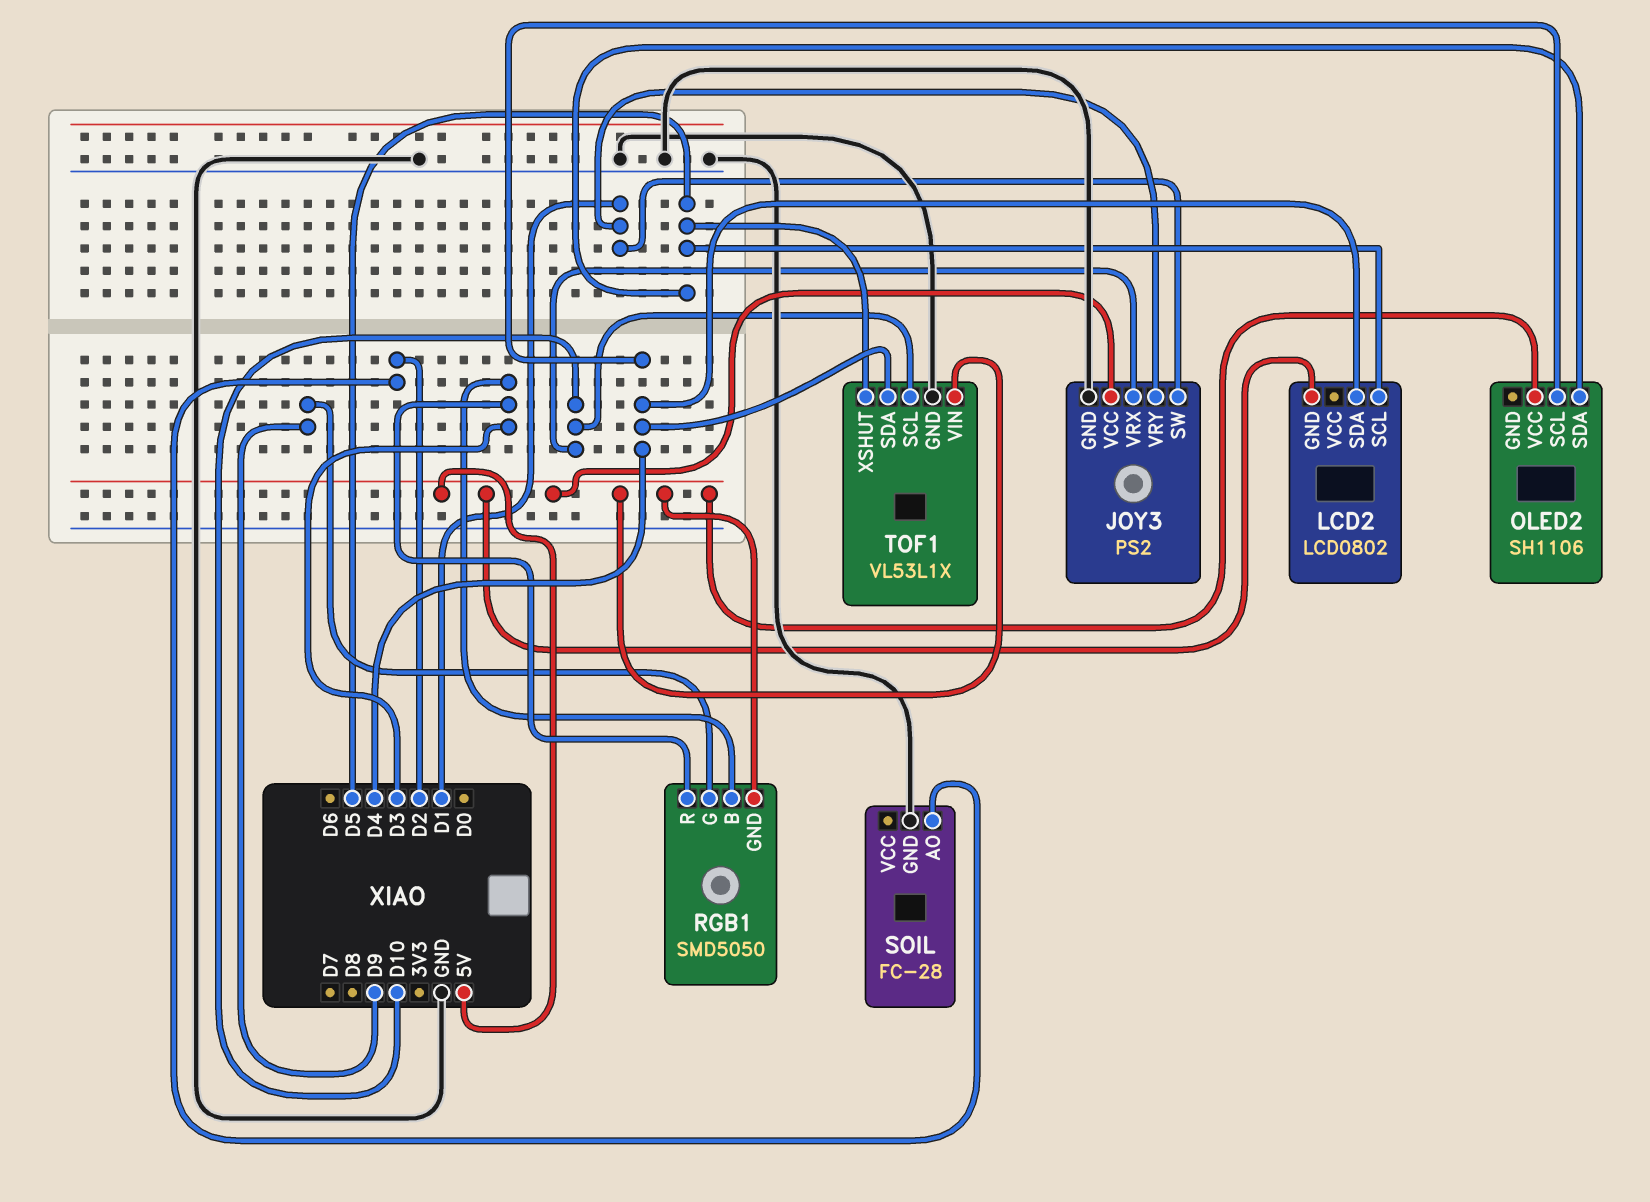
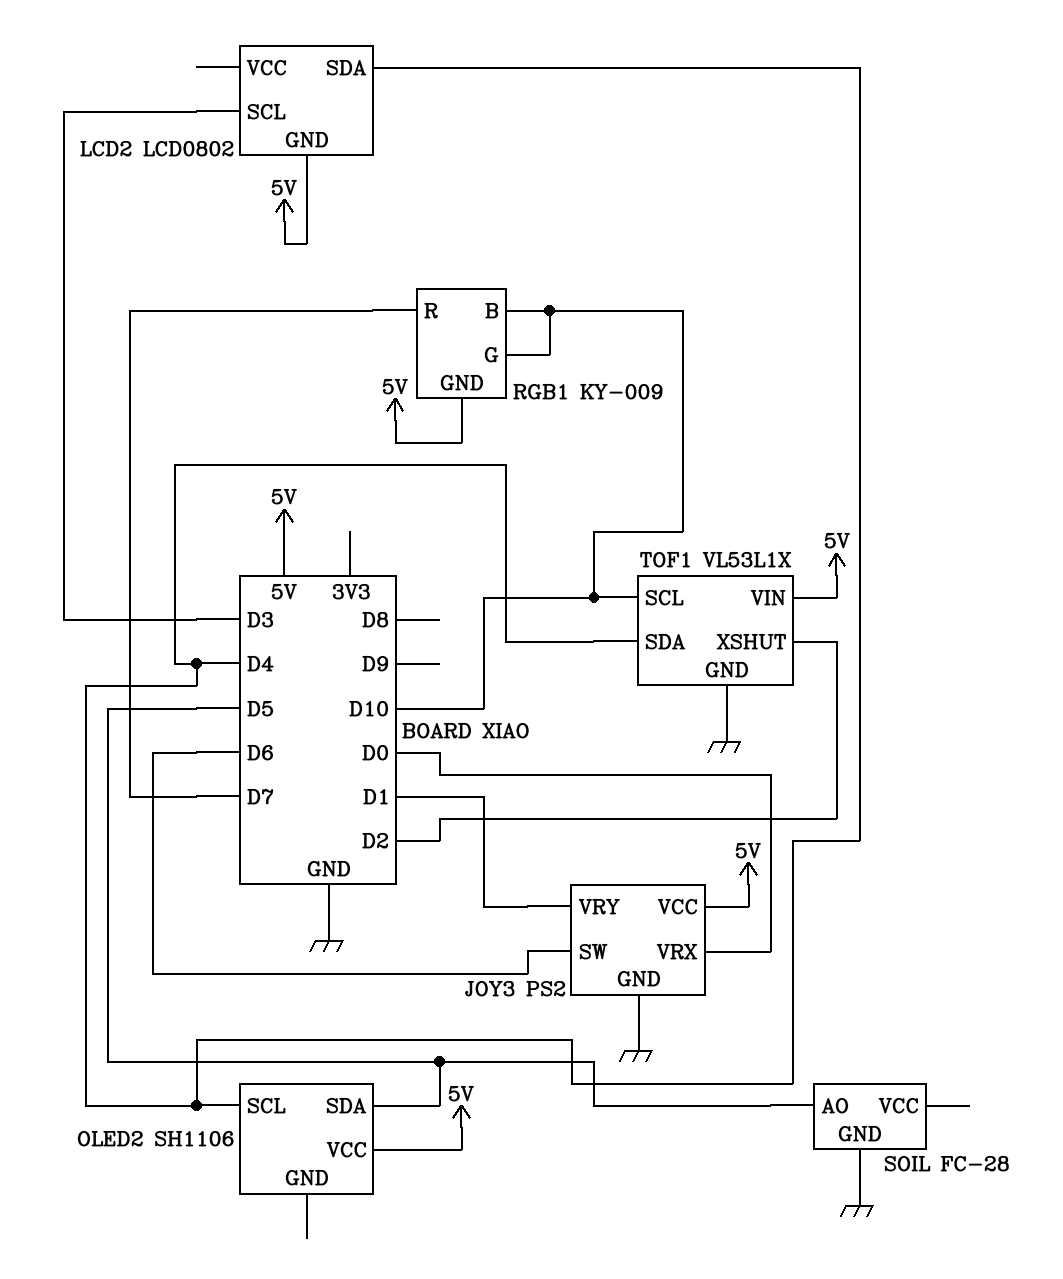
JOY3 pin SW: D1 -> D6
JOY3 pin VRX: D10 -> D0
LCD2 pin SCL: D5 -> D3
RGB1: SMD5050 -> KY-009
RGB1 pin B: D3 -> D10
RGB1 pin G: D9 -> D10
RGB1 pin R: D3 -> D7
SOIL pin AO: D2 -> D5
TOF1 pin XSHUT: D5 -> D2

